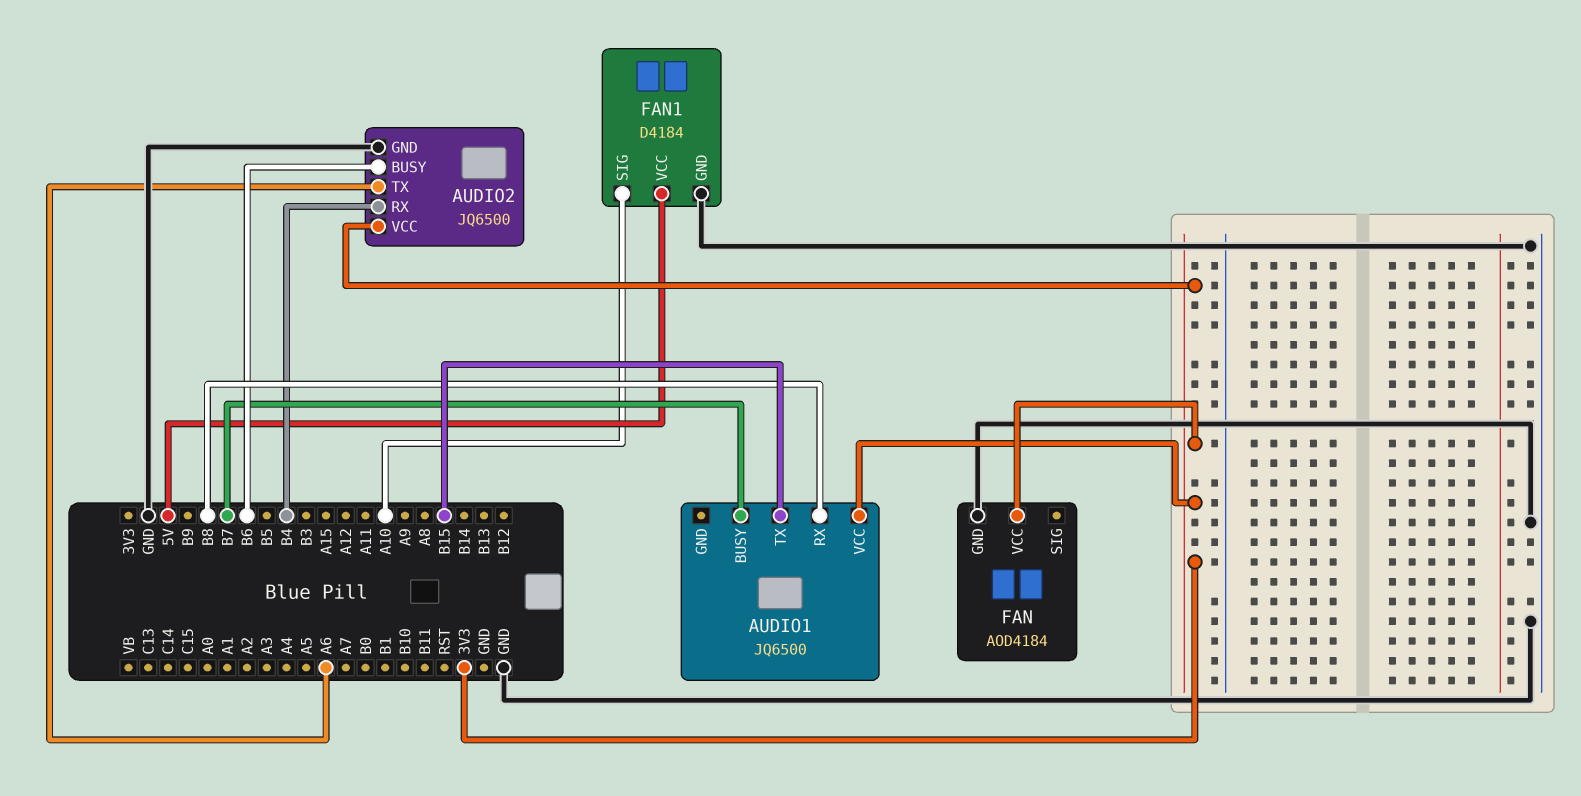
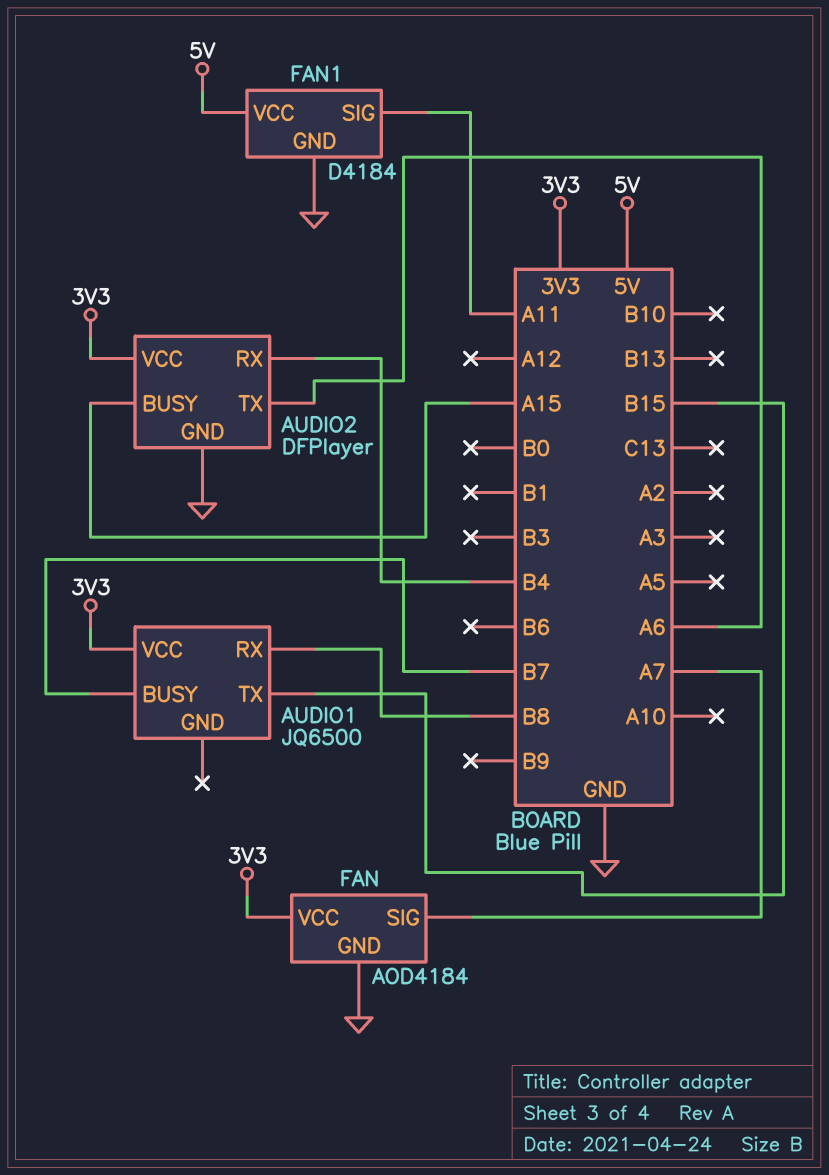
AUDIO2: JQ6500 -> DFPlayer
AUDIO2 pin BUSY: B6 -> A15
FAN pin SIG: none -> A7
FAN1 pin SIG: A10 -> A11

